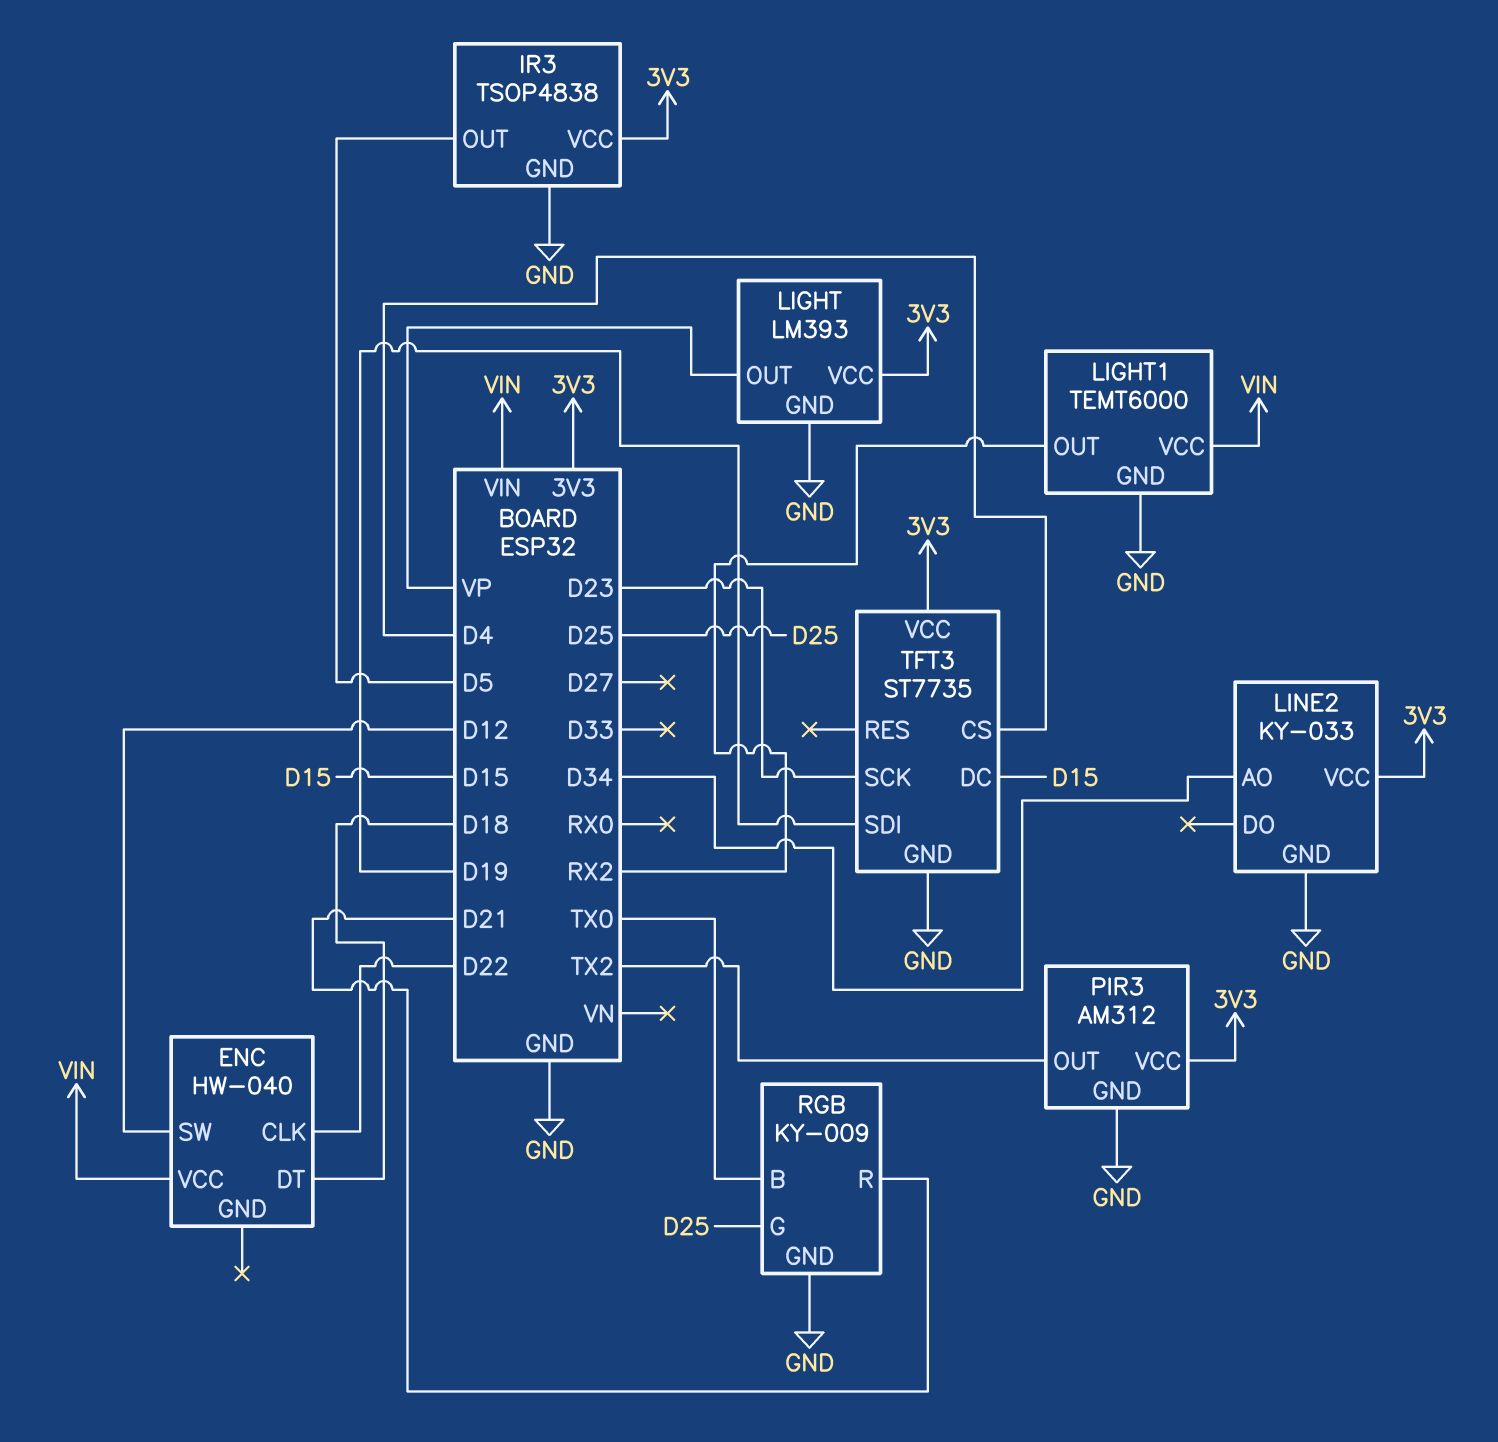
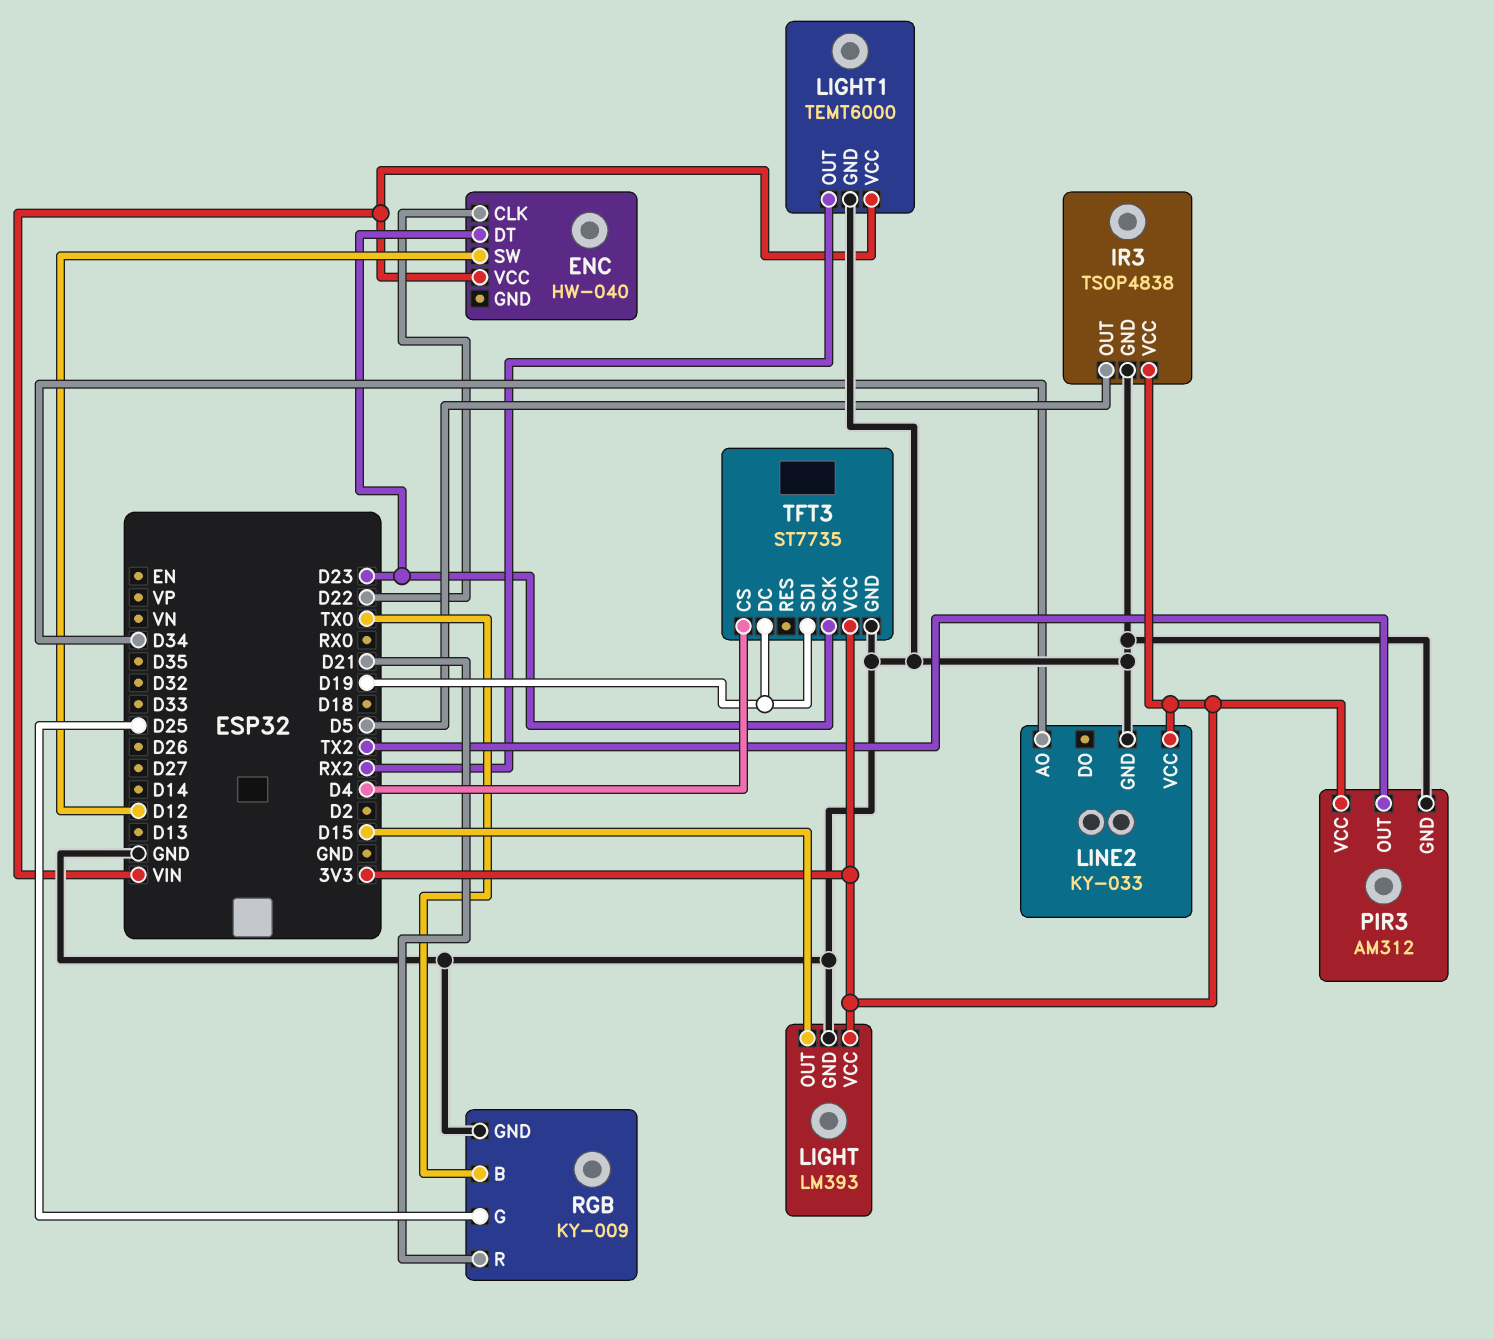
ENC pin DT: D18 -> D23
LIGHT pin OUT: VP -> D15
TFT3 pin DC: D15 -> D19

